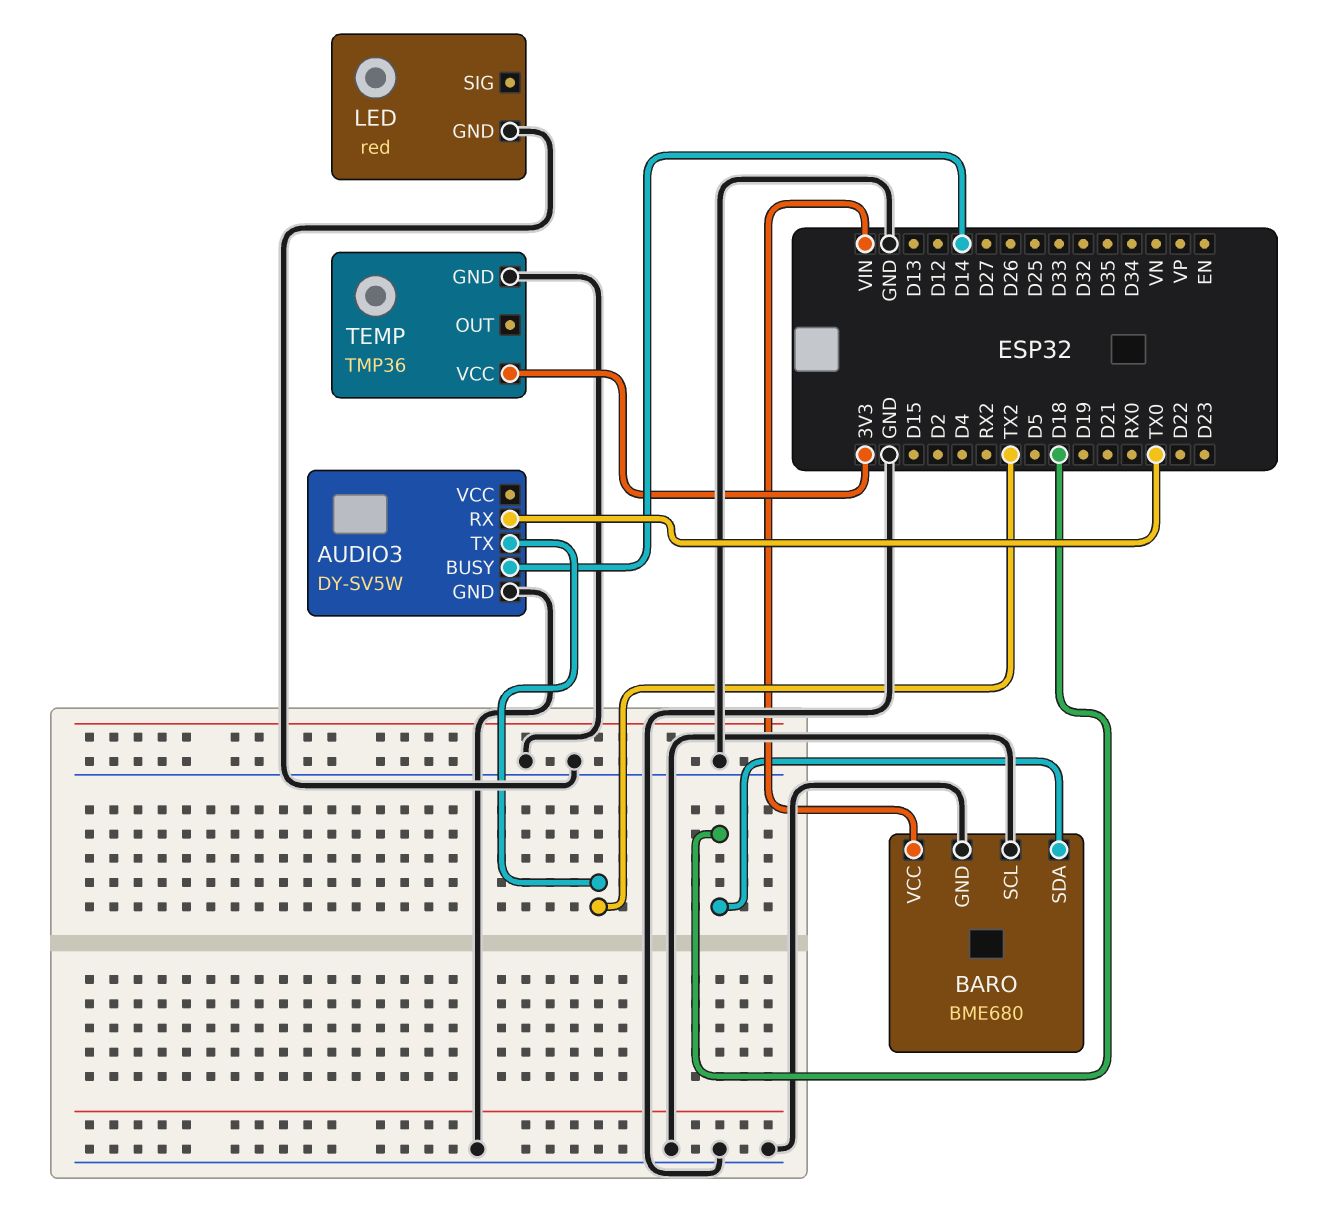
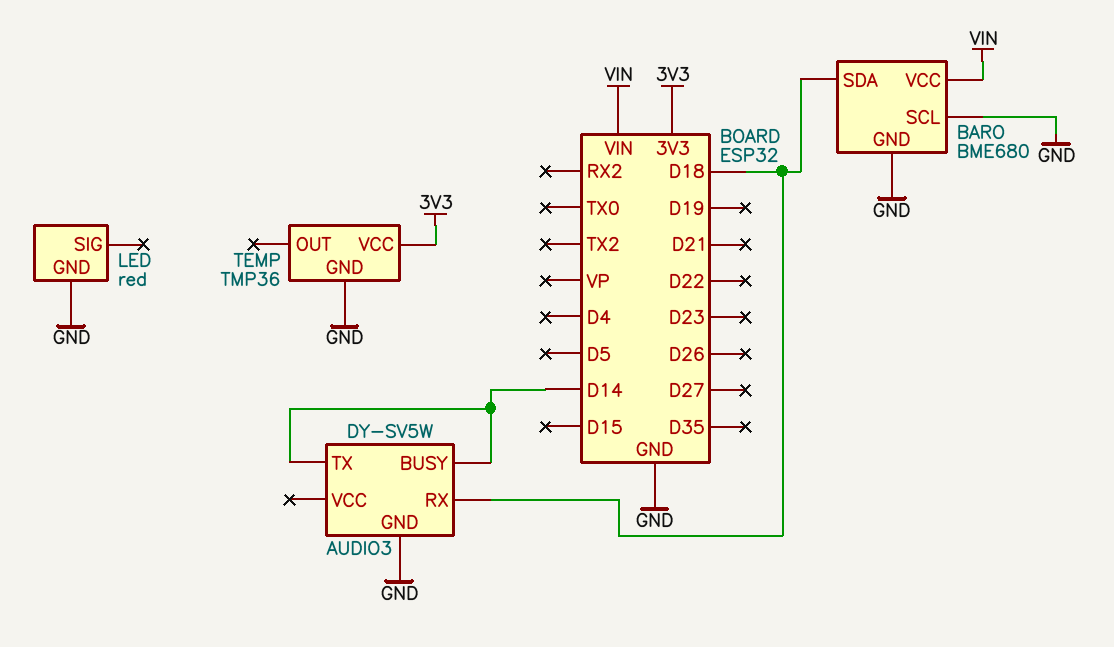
AUDIO3 pin RX: TX0 -> D18
AUDIO3 pin TX: TX2 -> D14

